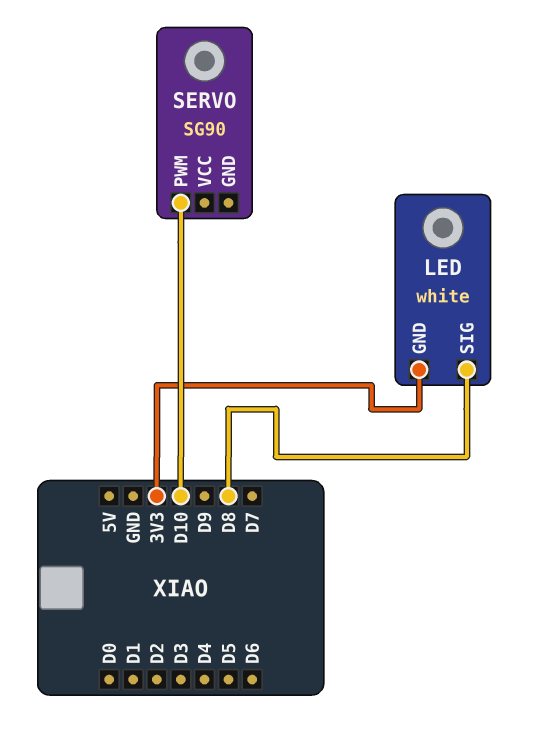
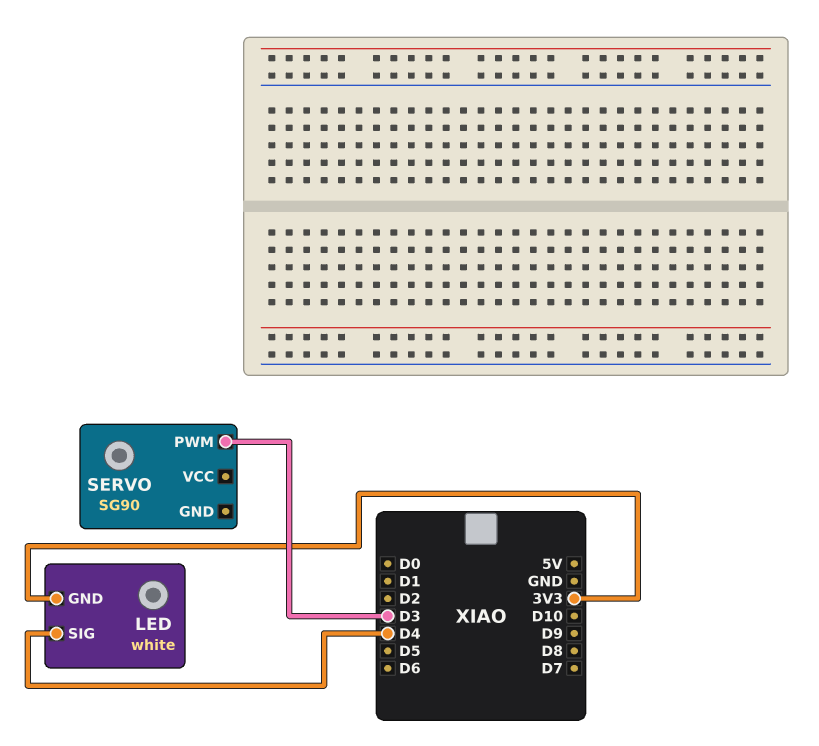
LED pin SIG: D8 -> D4
SERVO pin PWM: D10 -> D3

